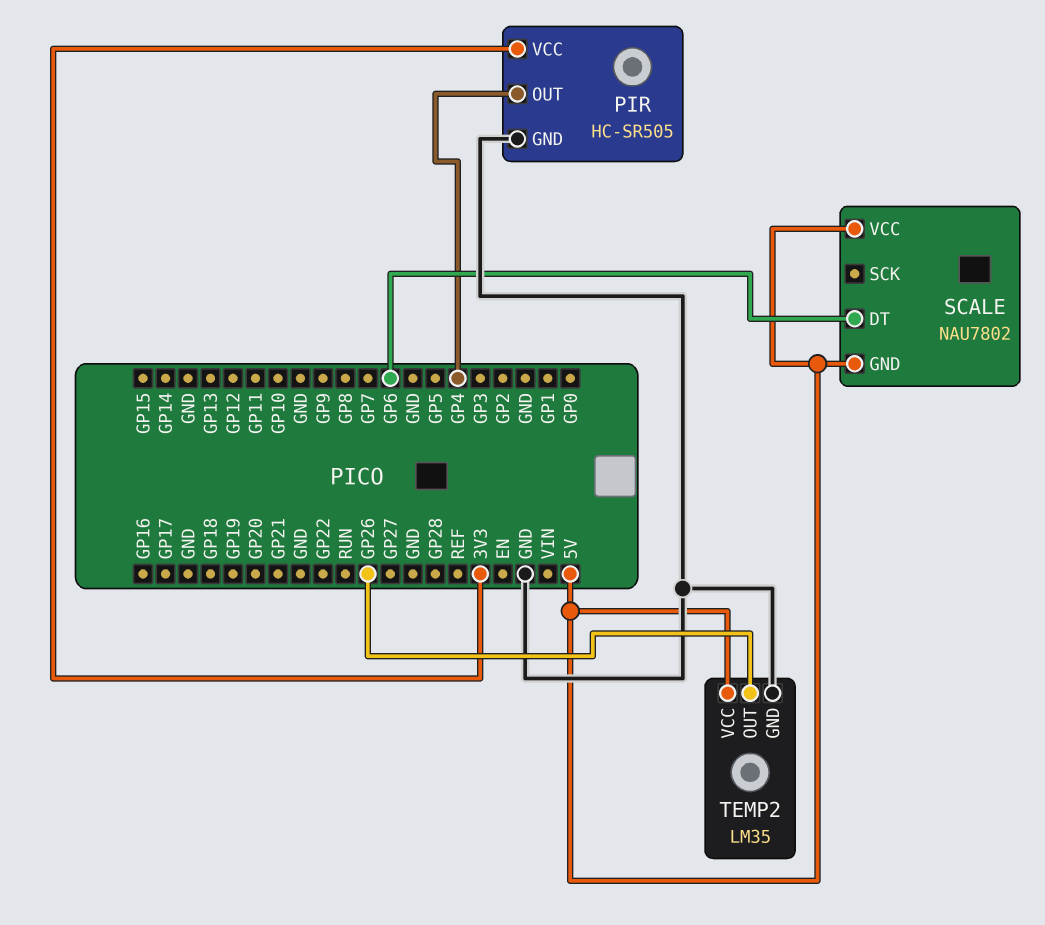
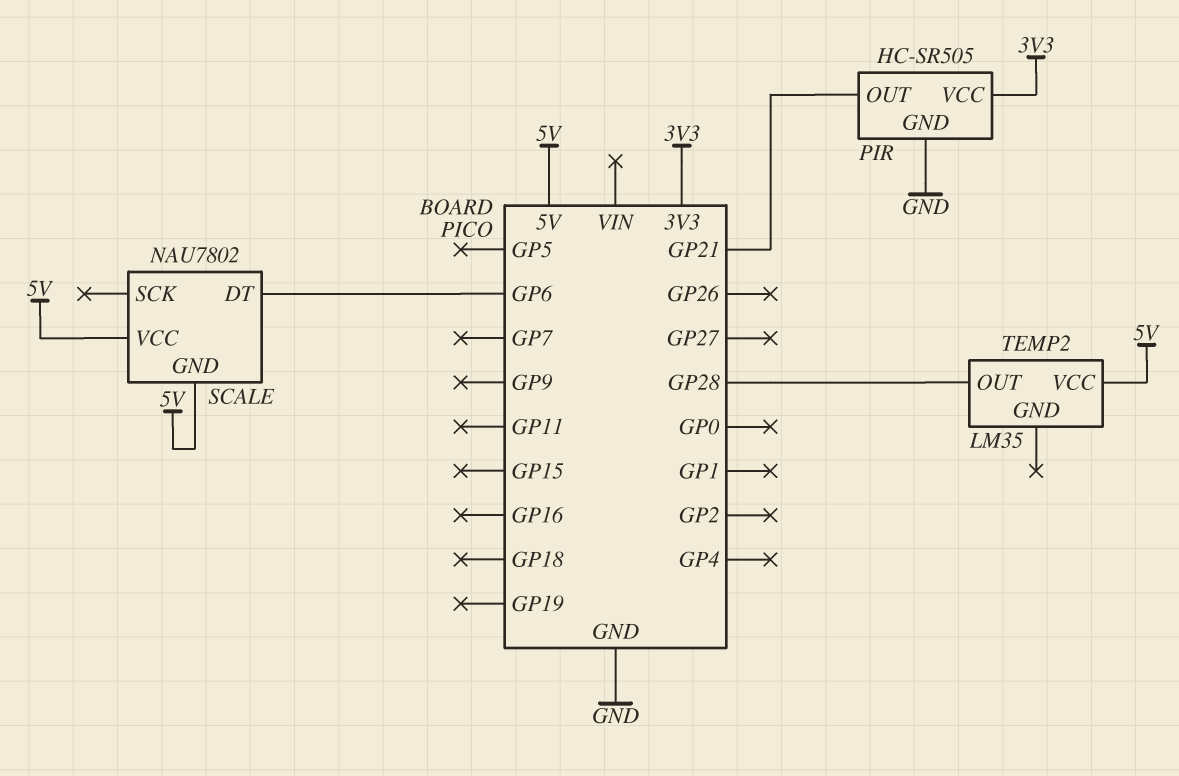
PIR pin OUT: GP4 -> GP21
TEMP2 pin GND: GND -> none
TEMP2 pin OUT: GP26 -> GP28

